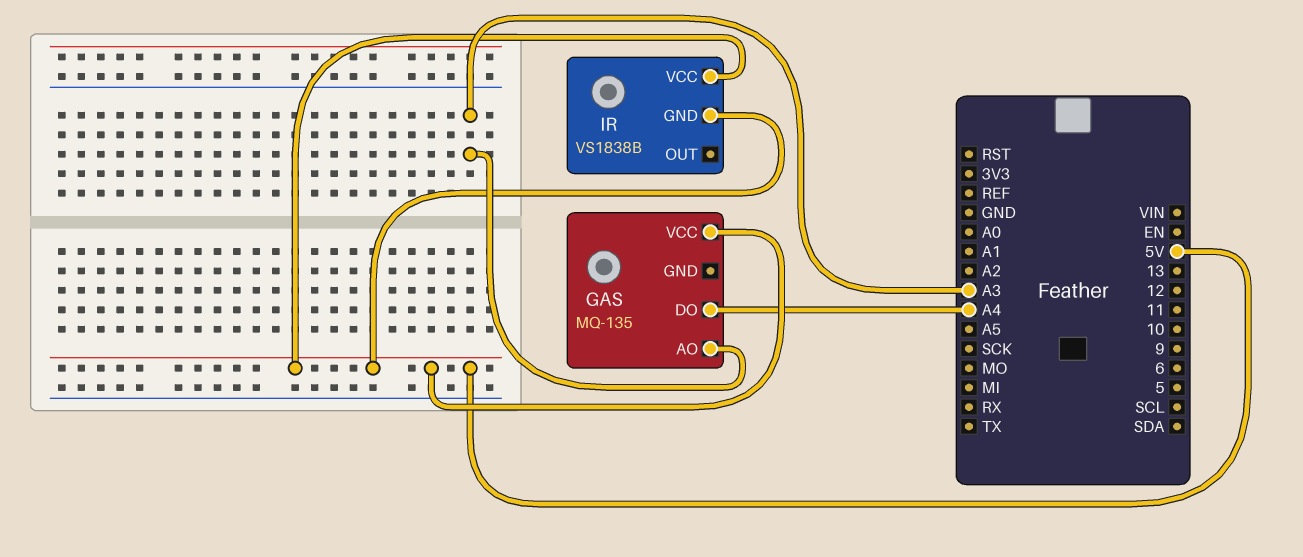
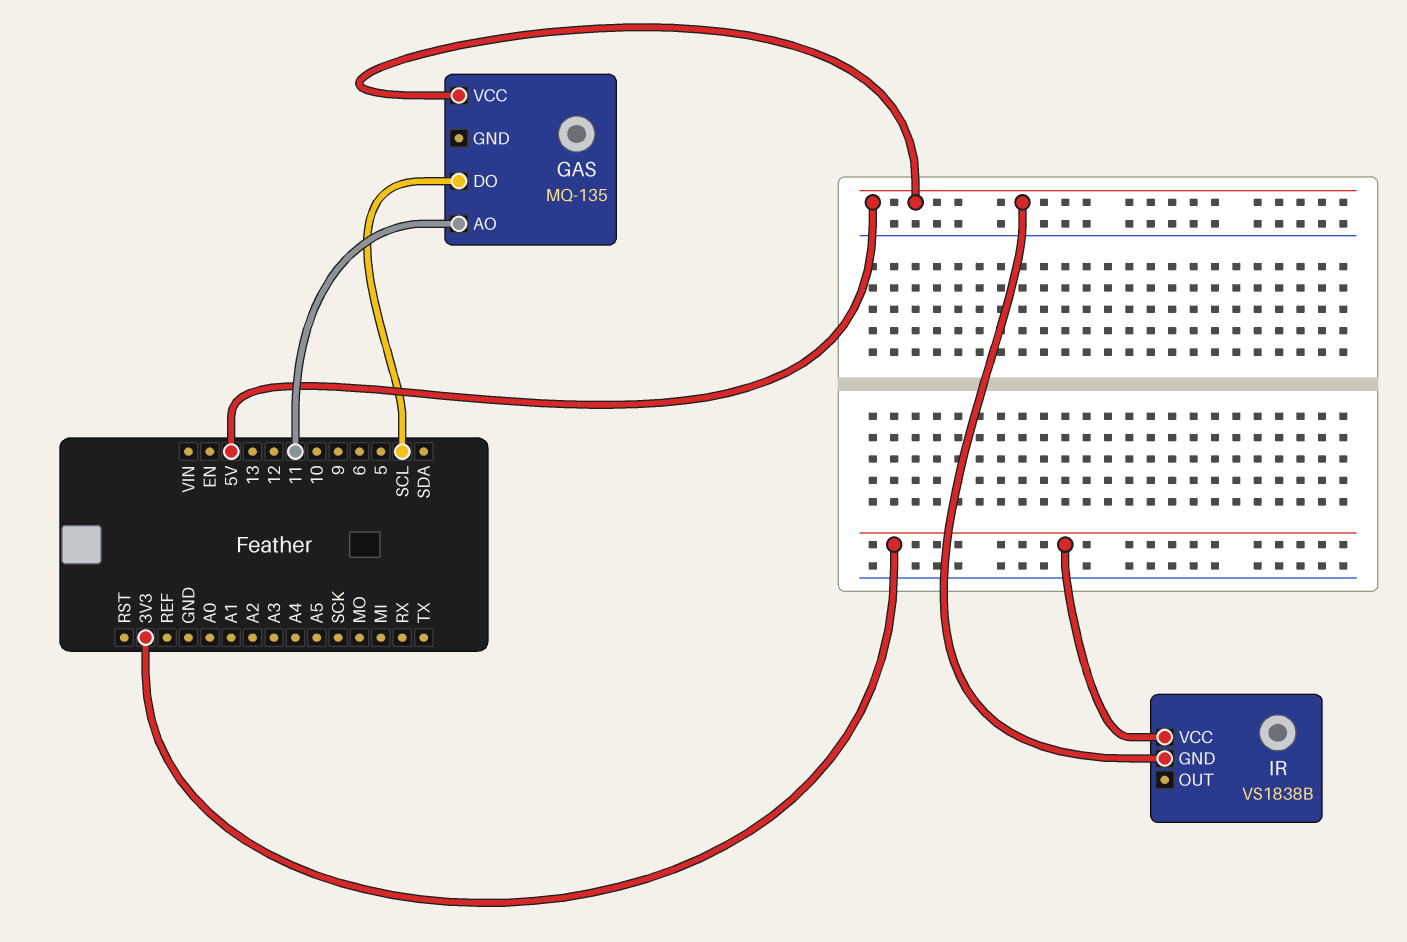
GAS pin AO: A3 -> 11
GAS pin DO: A4 -> SCL
IR pin VCC: 5V -> 3V3

